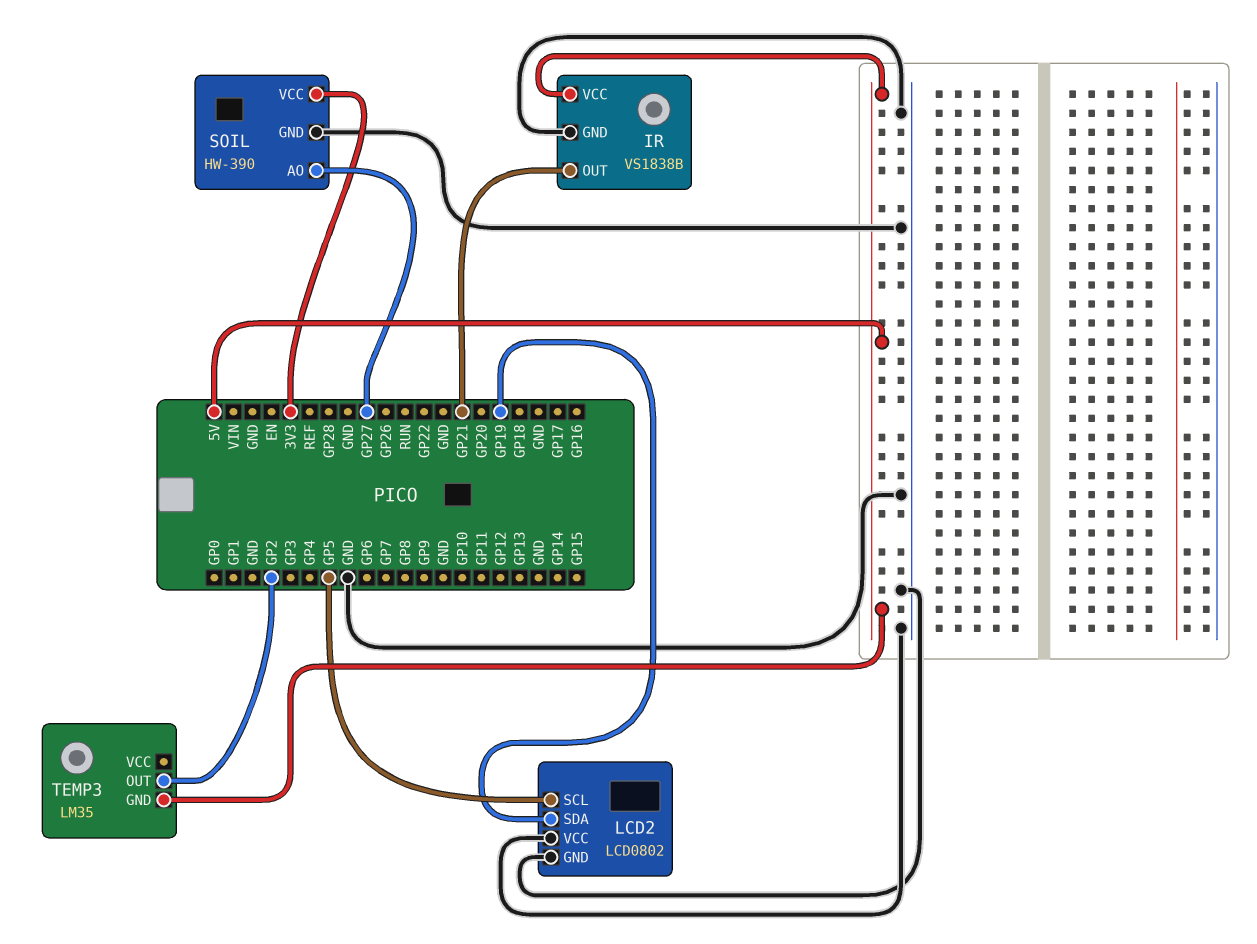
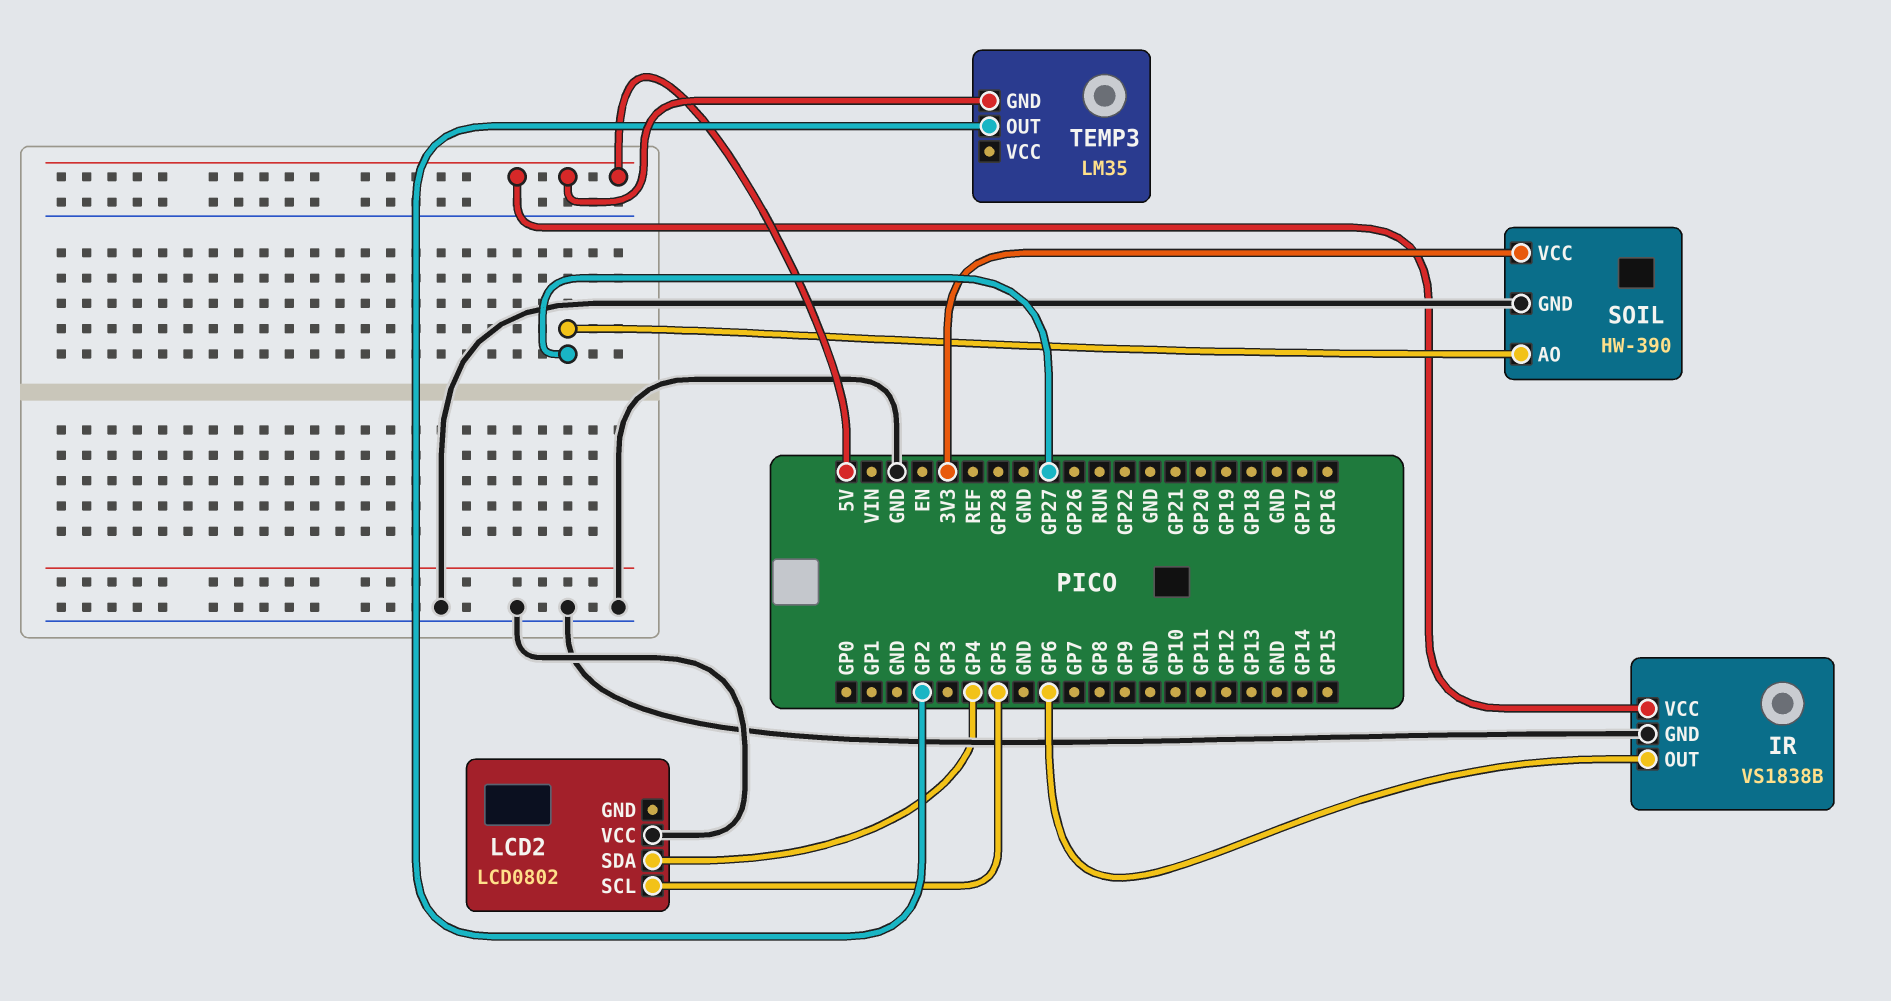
IR pin OUT: GP21 -> GP6
LCD2 pin GND: GND -> none
LCD2 pin SDA: GP19 -> GP4

